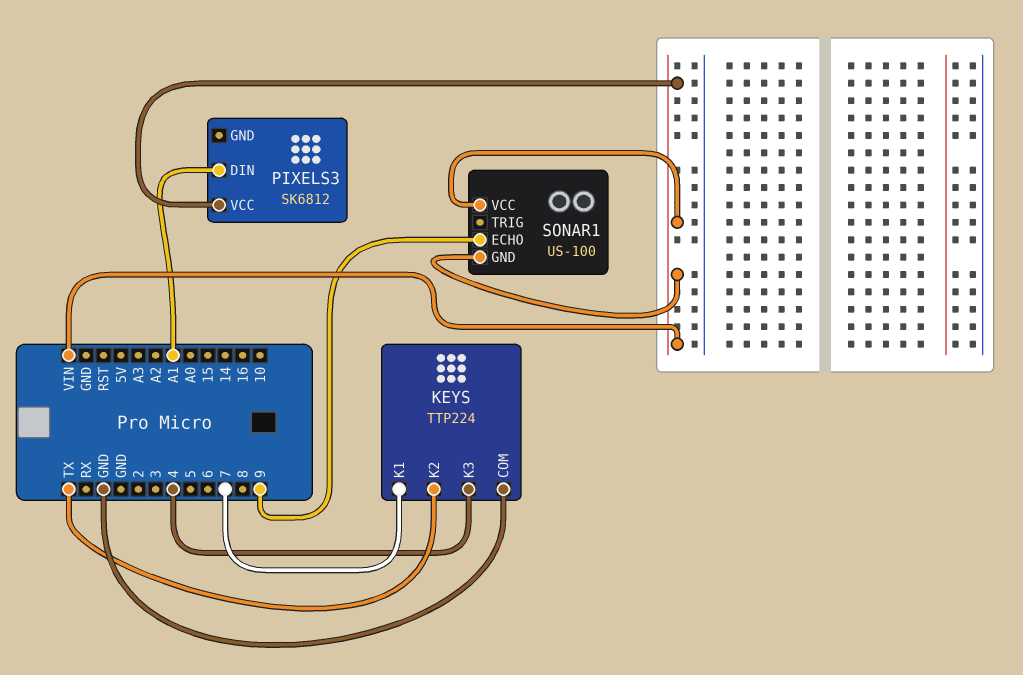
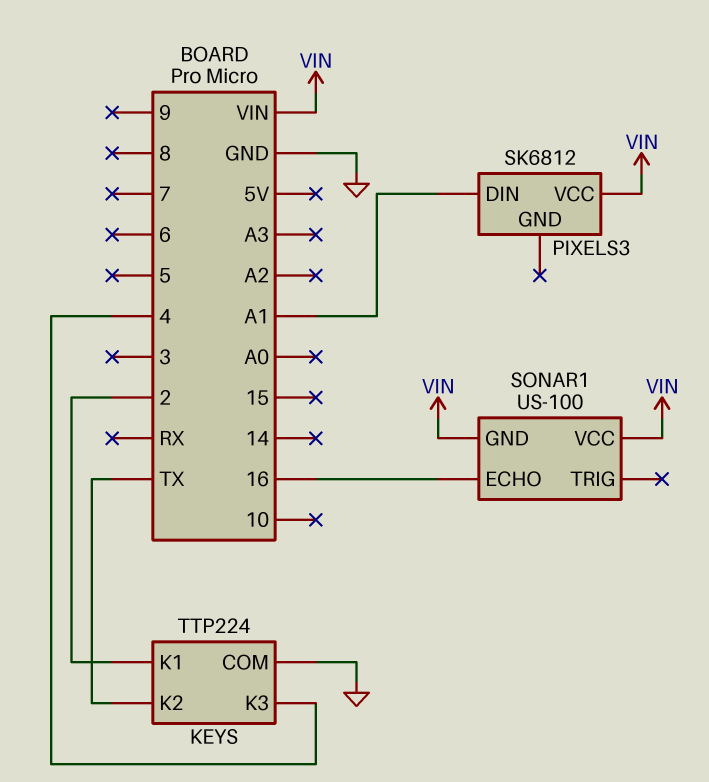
KEYS pin K1: 7 -> 2
SONAR1 pin ECHO: 9 -> 16

